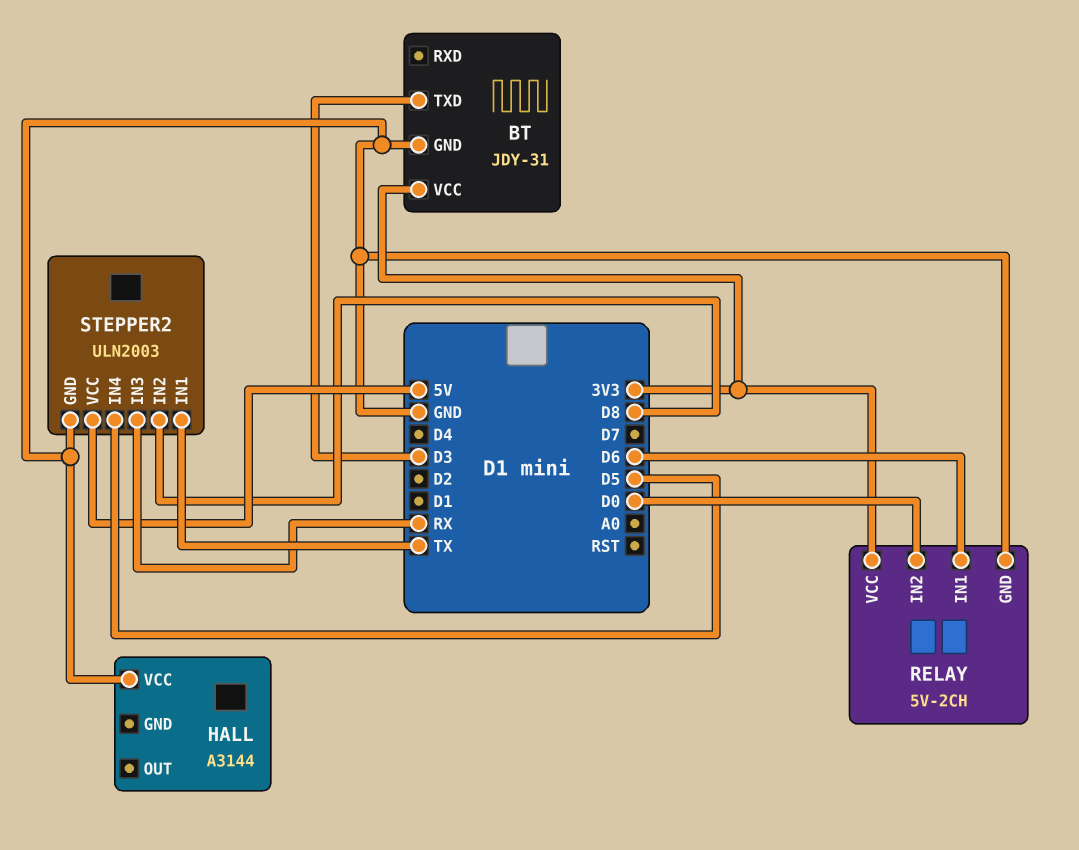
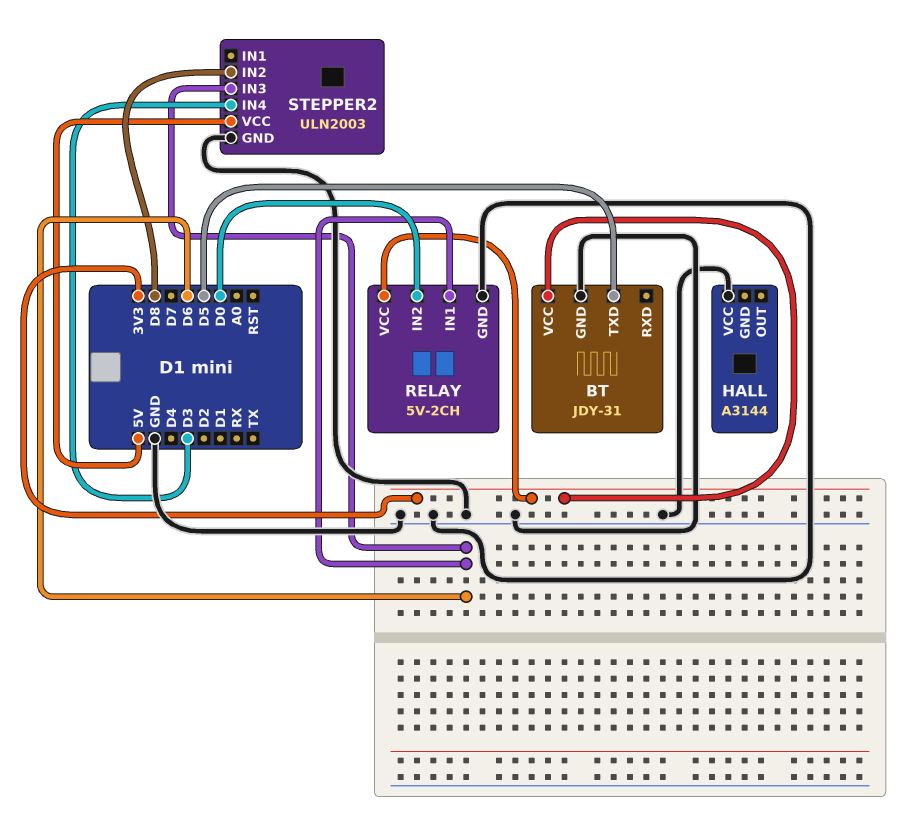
BT pin TXD: D3 -> D5
STEPPER2 pin IN1: TX -> none
STEPPER2 pin IN3: RX -> D6
STEPPER2 pin IN4: D5 -> D3

